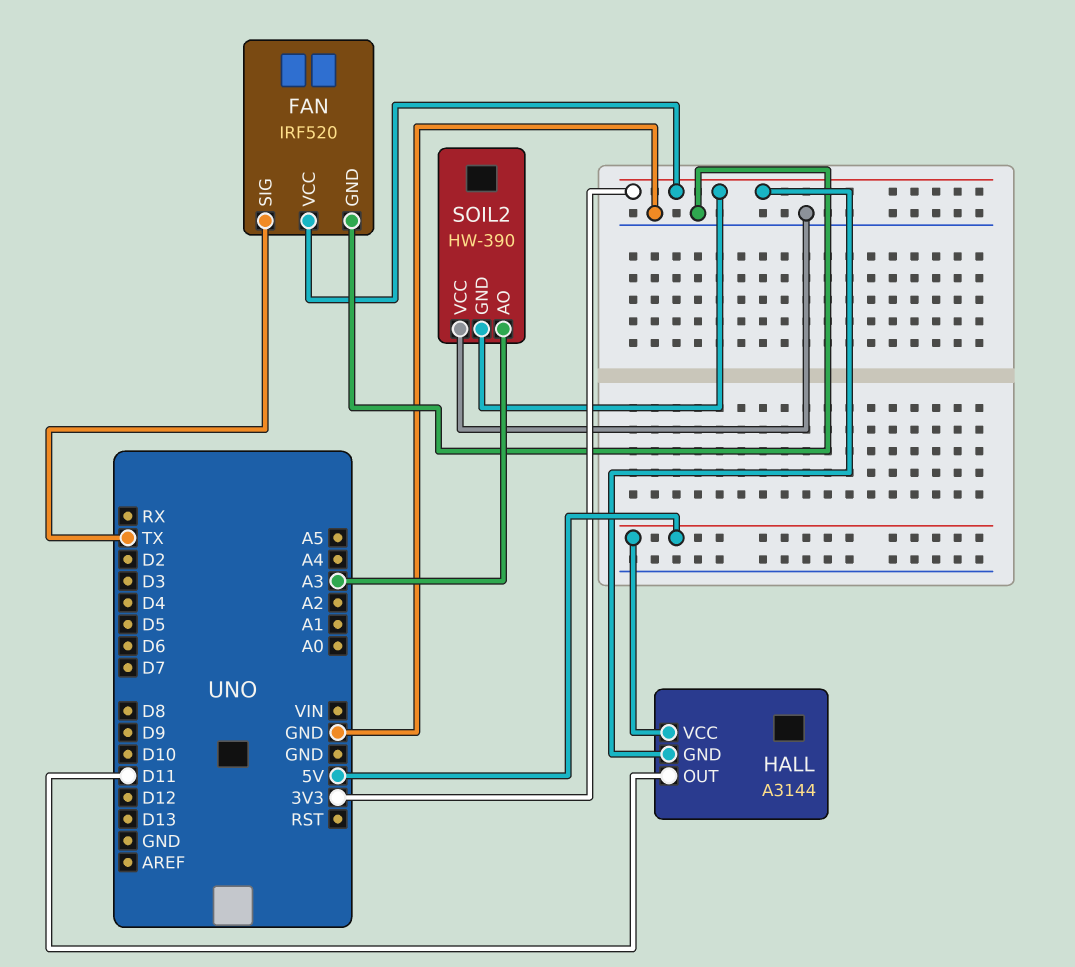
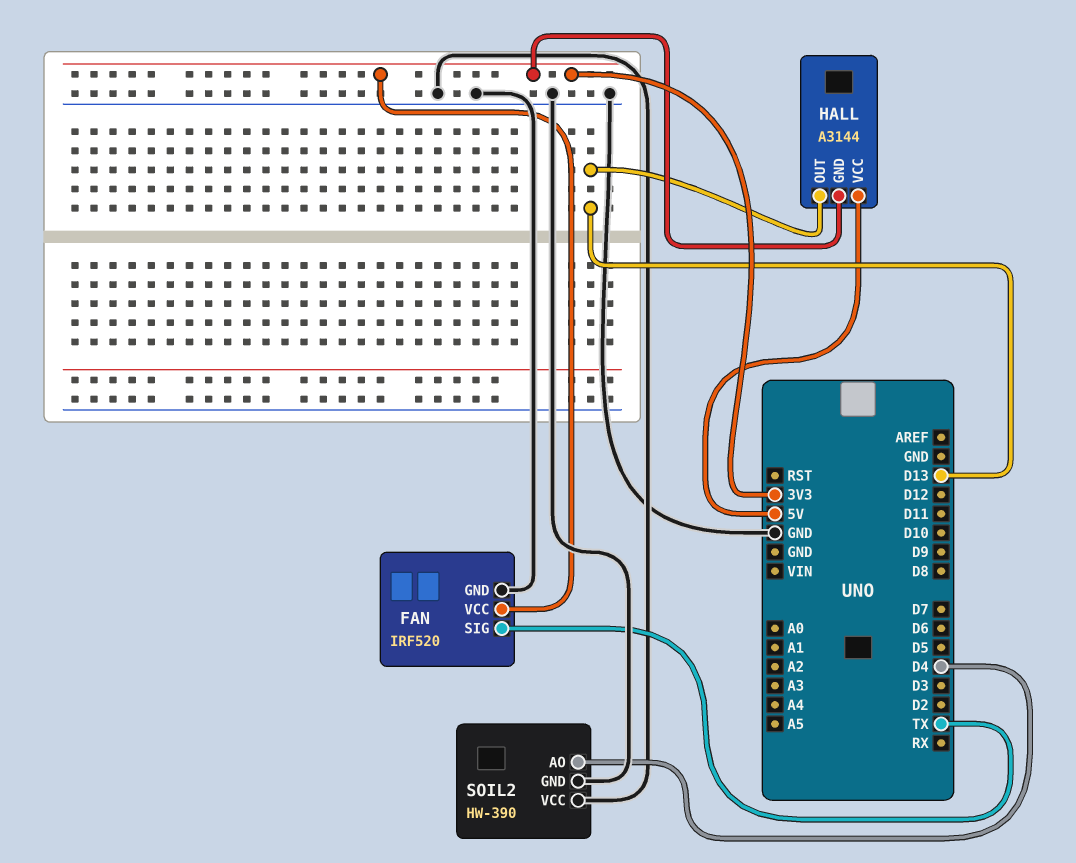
HALL pin OUT: D11 -> D13
SOIL2 pin AO: A3 -> D4
SOIL2 pin GND: 3V3 -> GND

